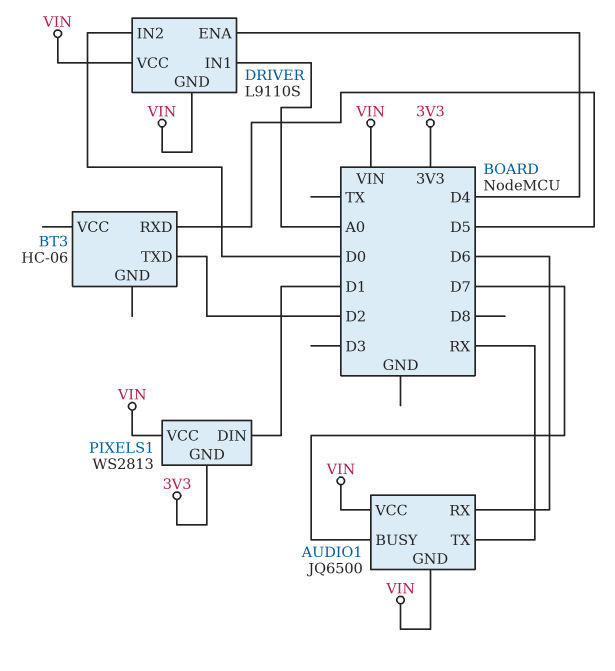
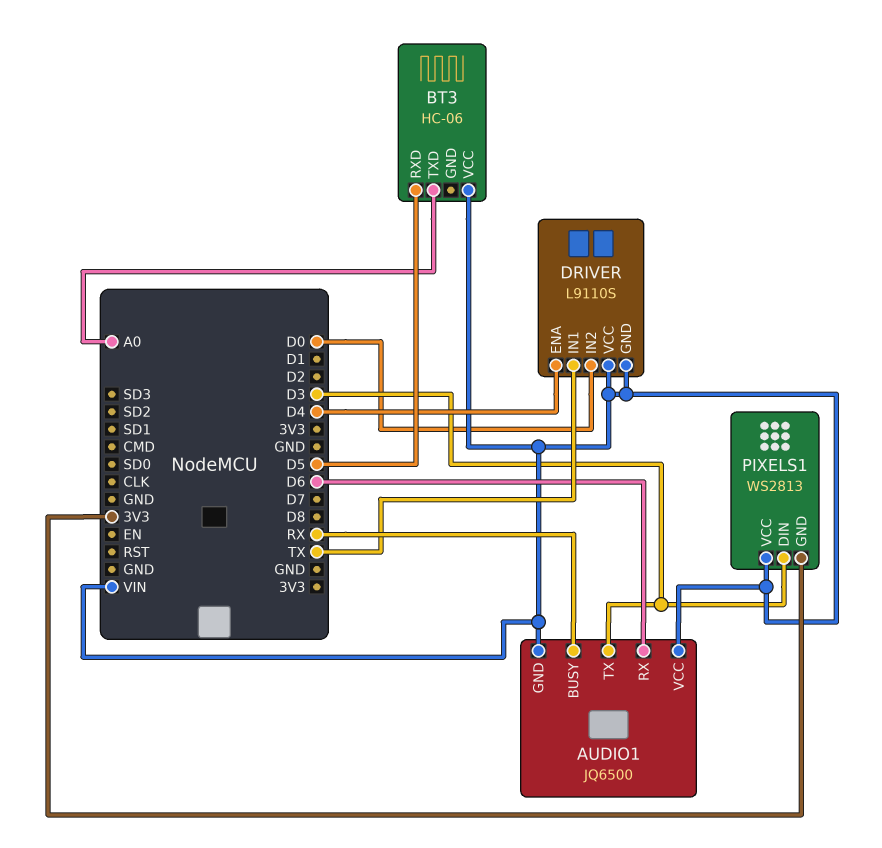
AUDIO1 pin BUSY: D7 -> RX
AUDIO1 pin TX: RX -> D3
BT3 pin TXD: D2 -> A0
BT3 pin VCC: none -> VIN
DRIVER pin IN1: A0 -> TX
PIXELS1 pin DIN: D1 -> D3

